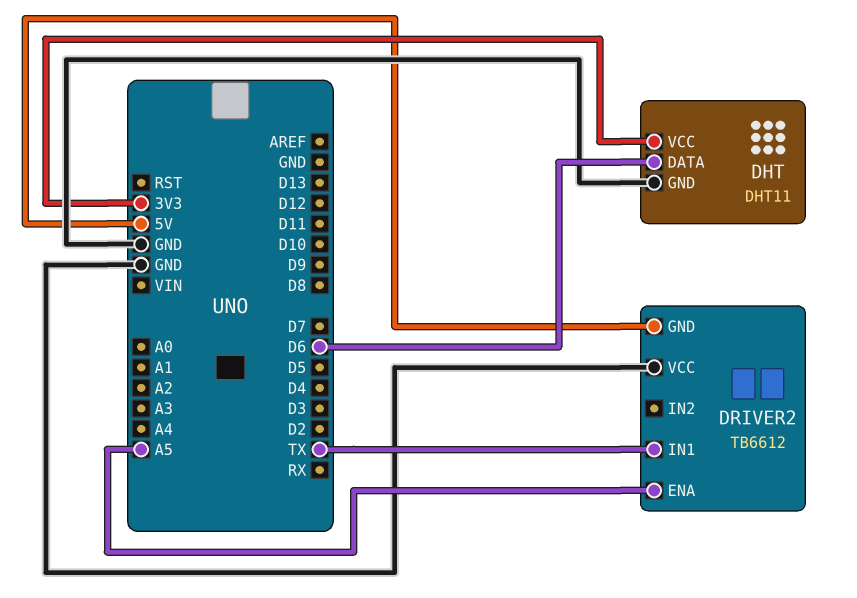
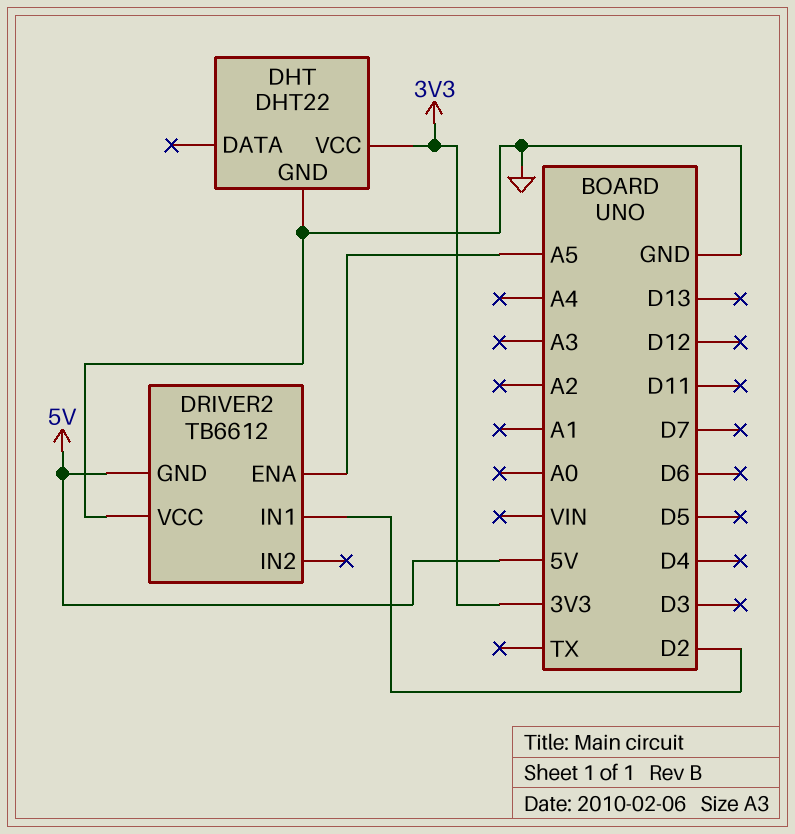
DHT: DHT11 -> DHT22
DHT pin DATA: D6 -> none
DRIVER2 pin IN1: TX -> D2

